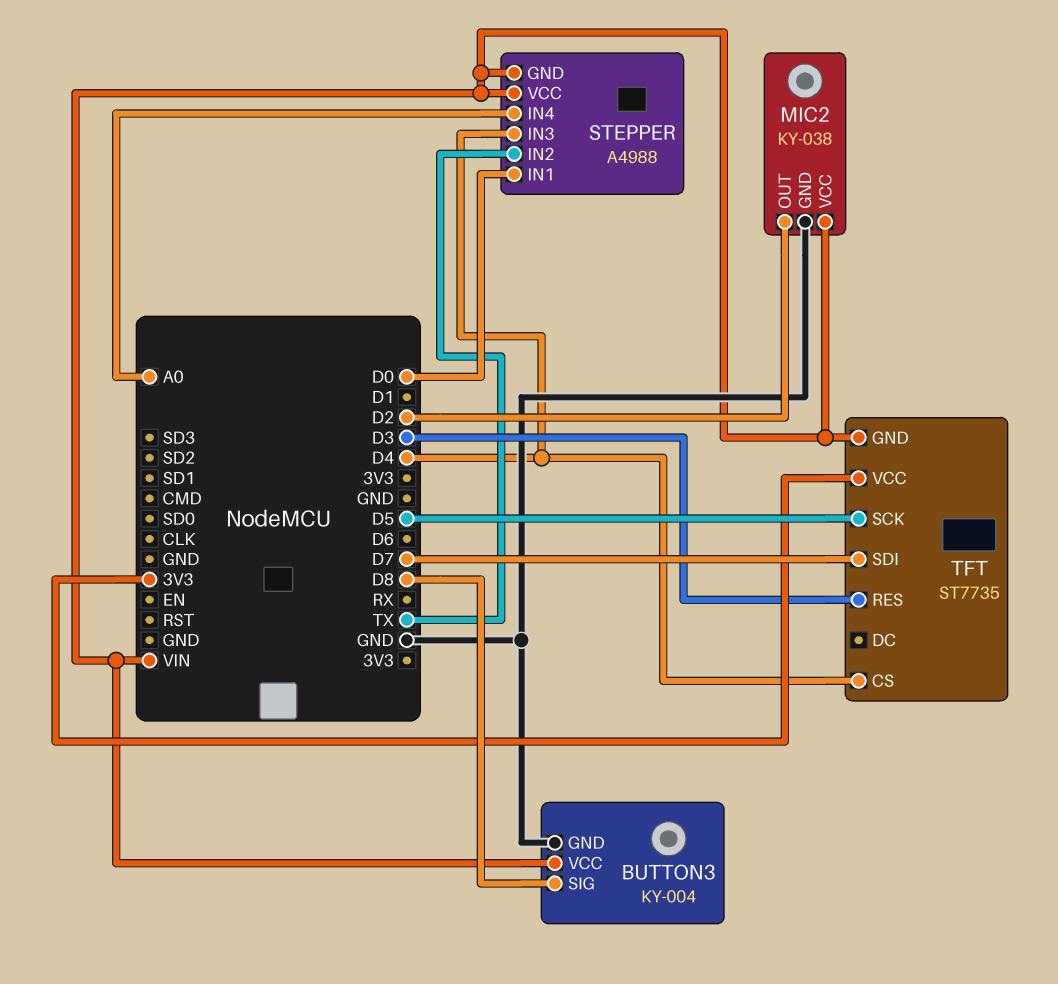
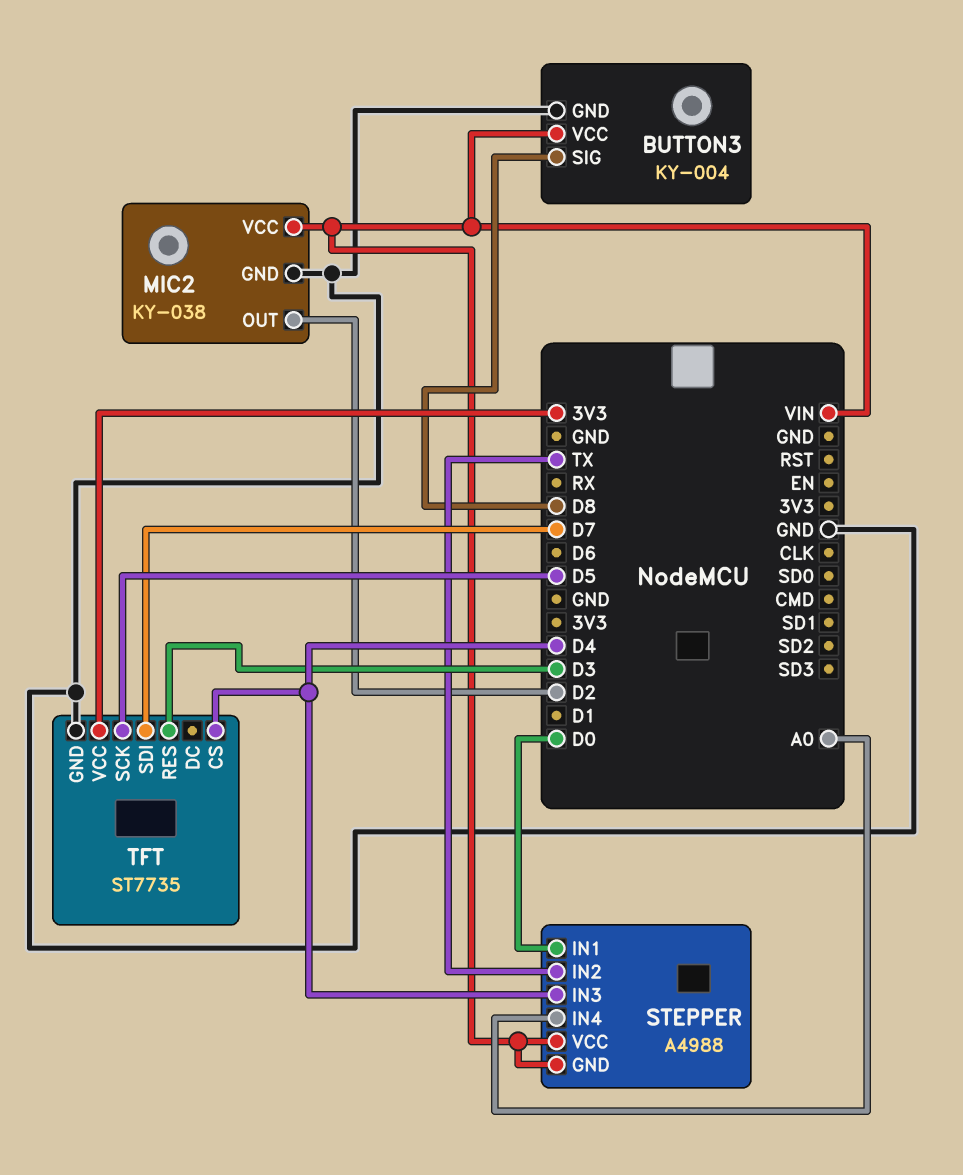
TFT pin GND: VIN -> GND

